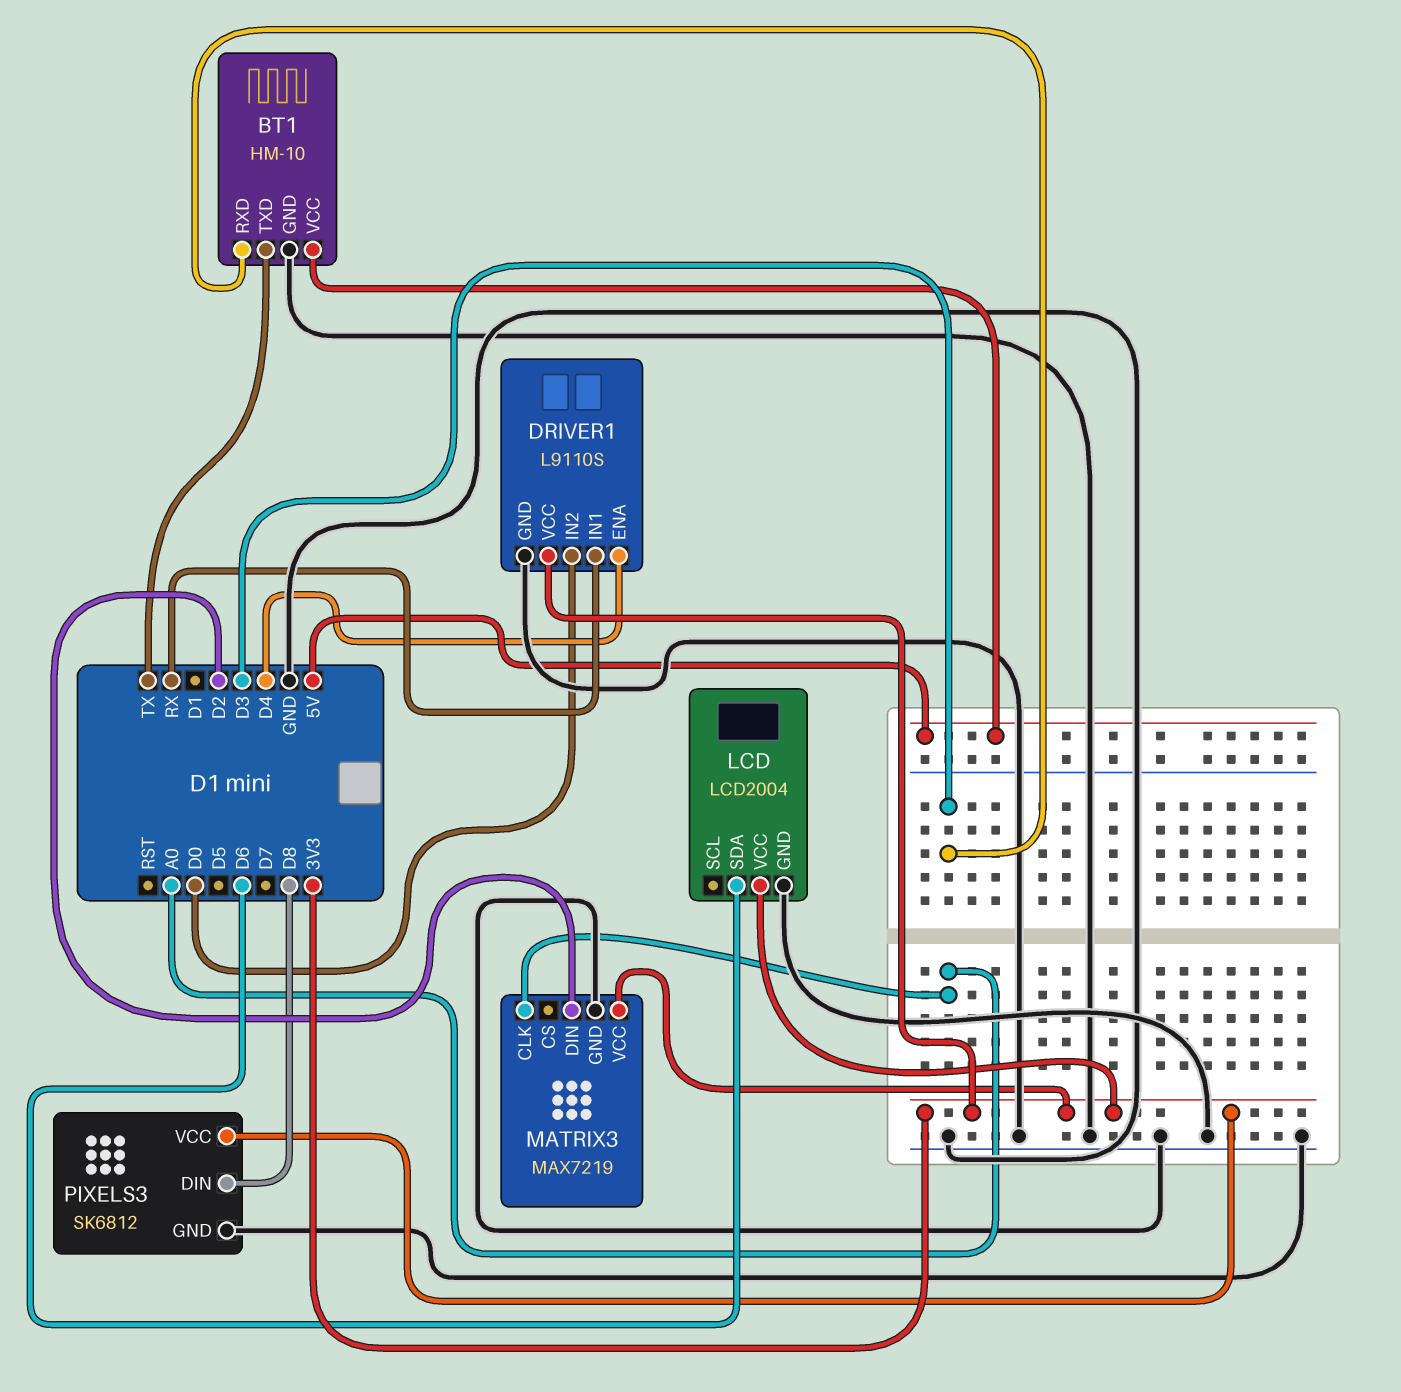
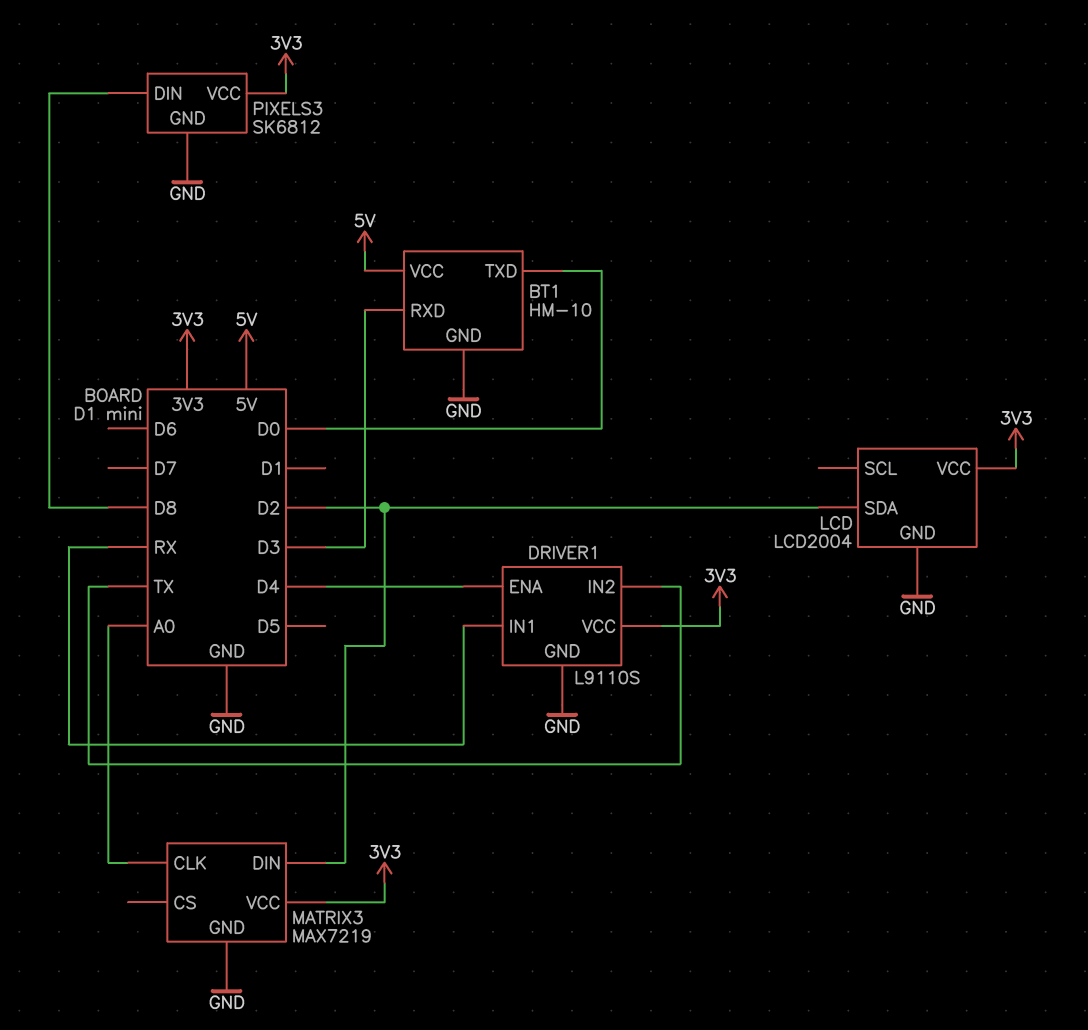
BT1 pin TXD: TX -> D0
DRIVER1 pin IN2: D0 -> TX
LCD pin SDA: D6 -> D2

